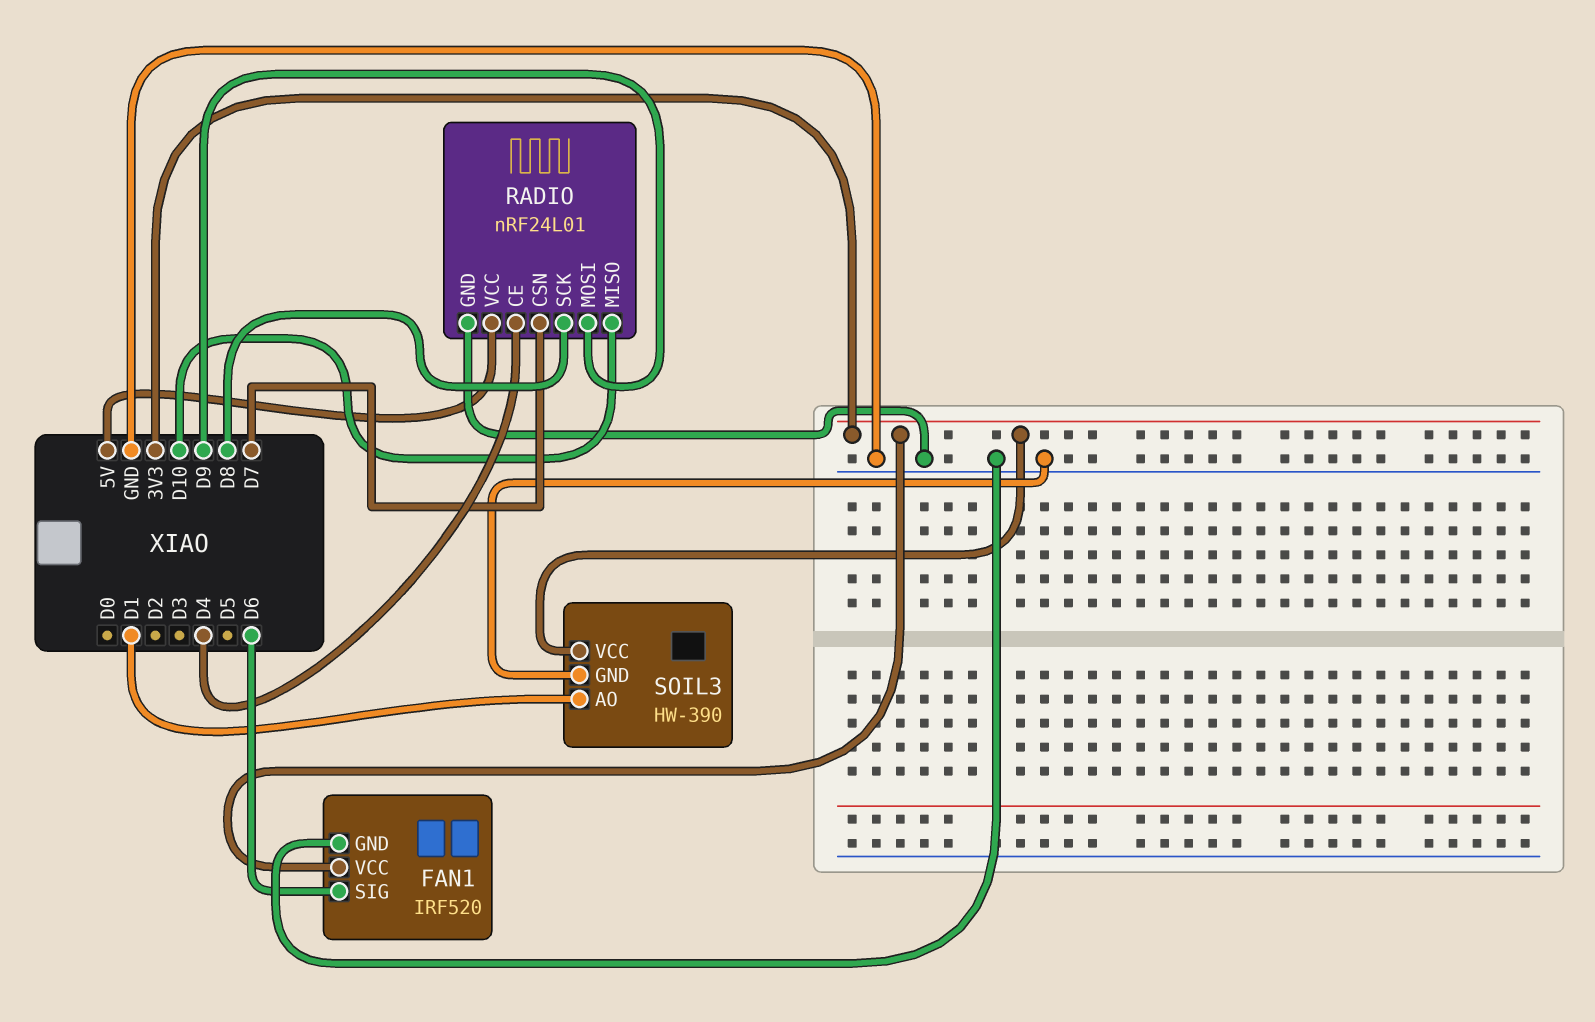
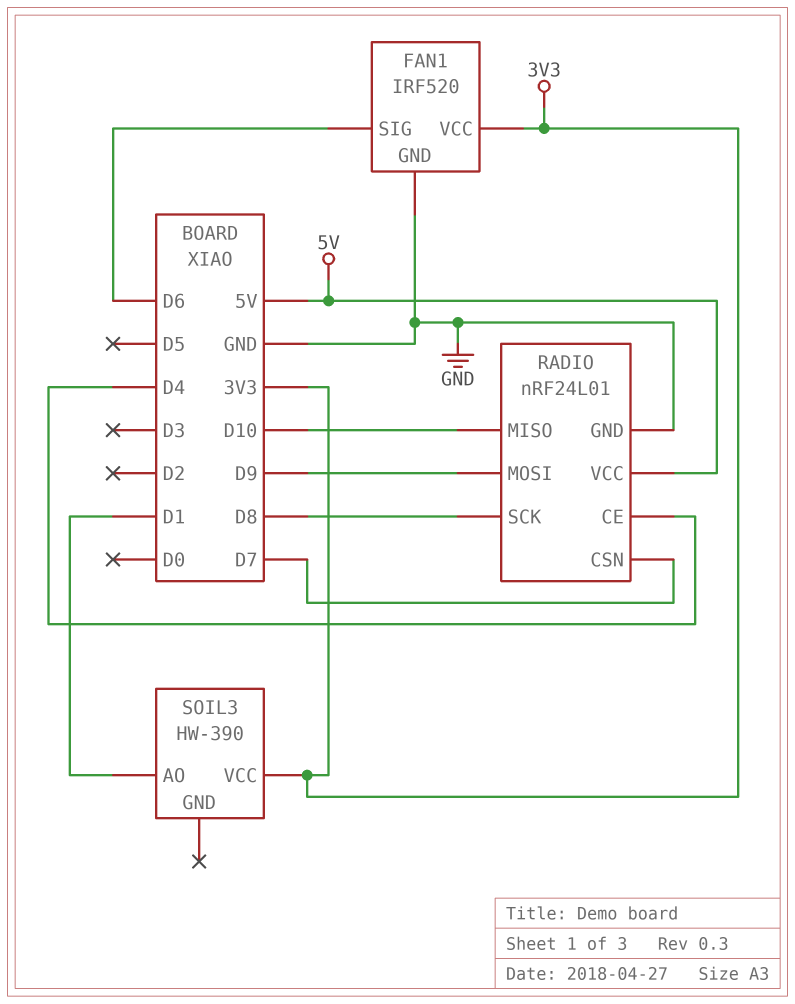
SOIL3 pin GND: GND -> none

